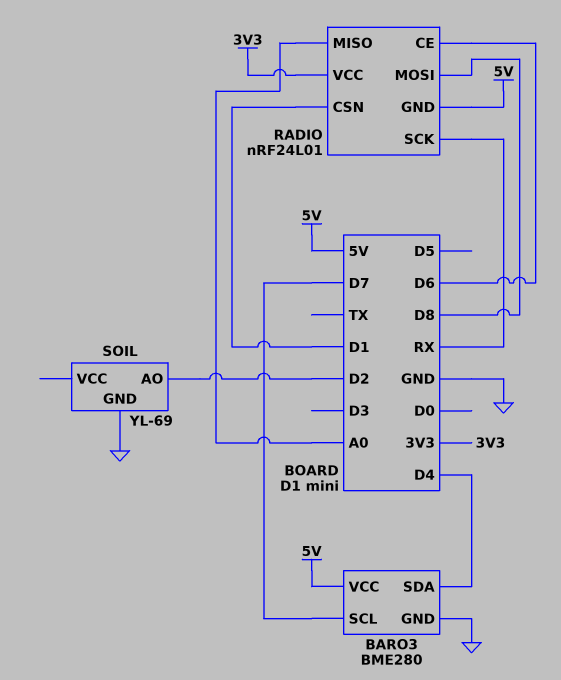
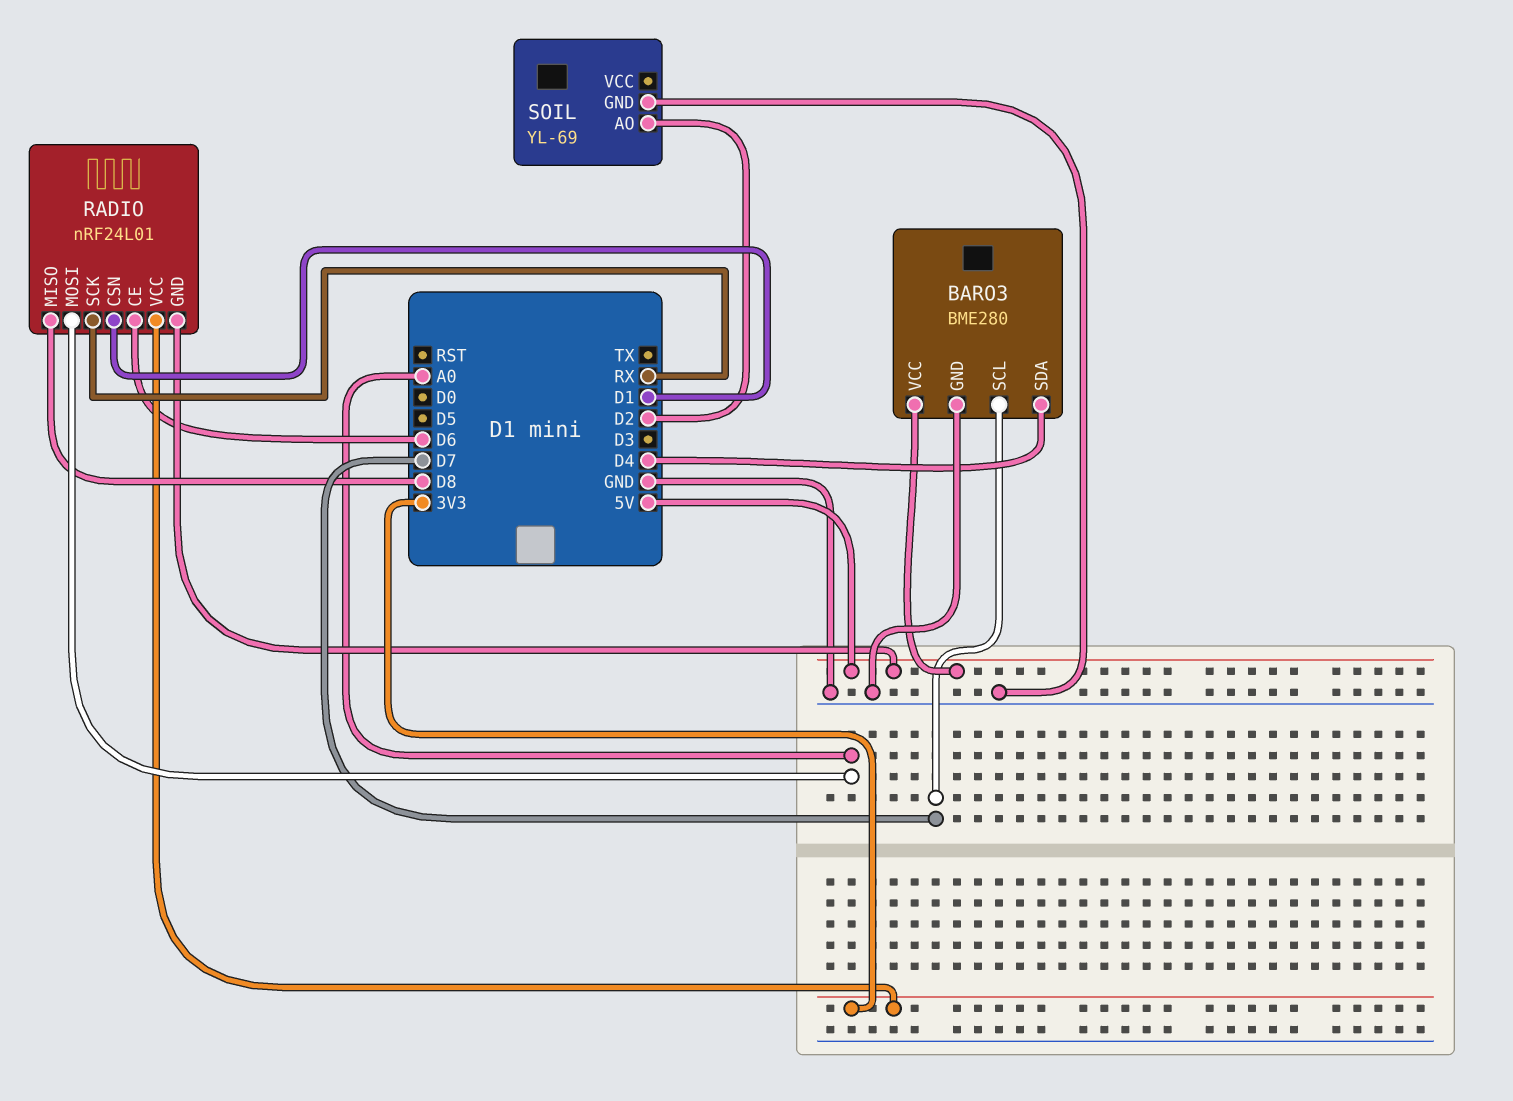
RADIO pin MISO: A0 -> D8
RADIO pin MOSI: D8 -> A0

